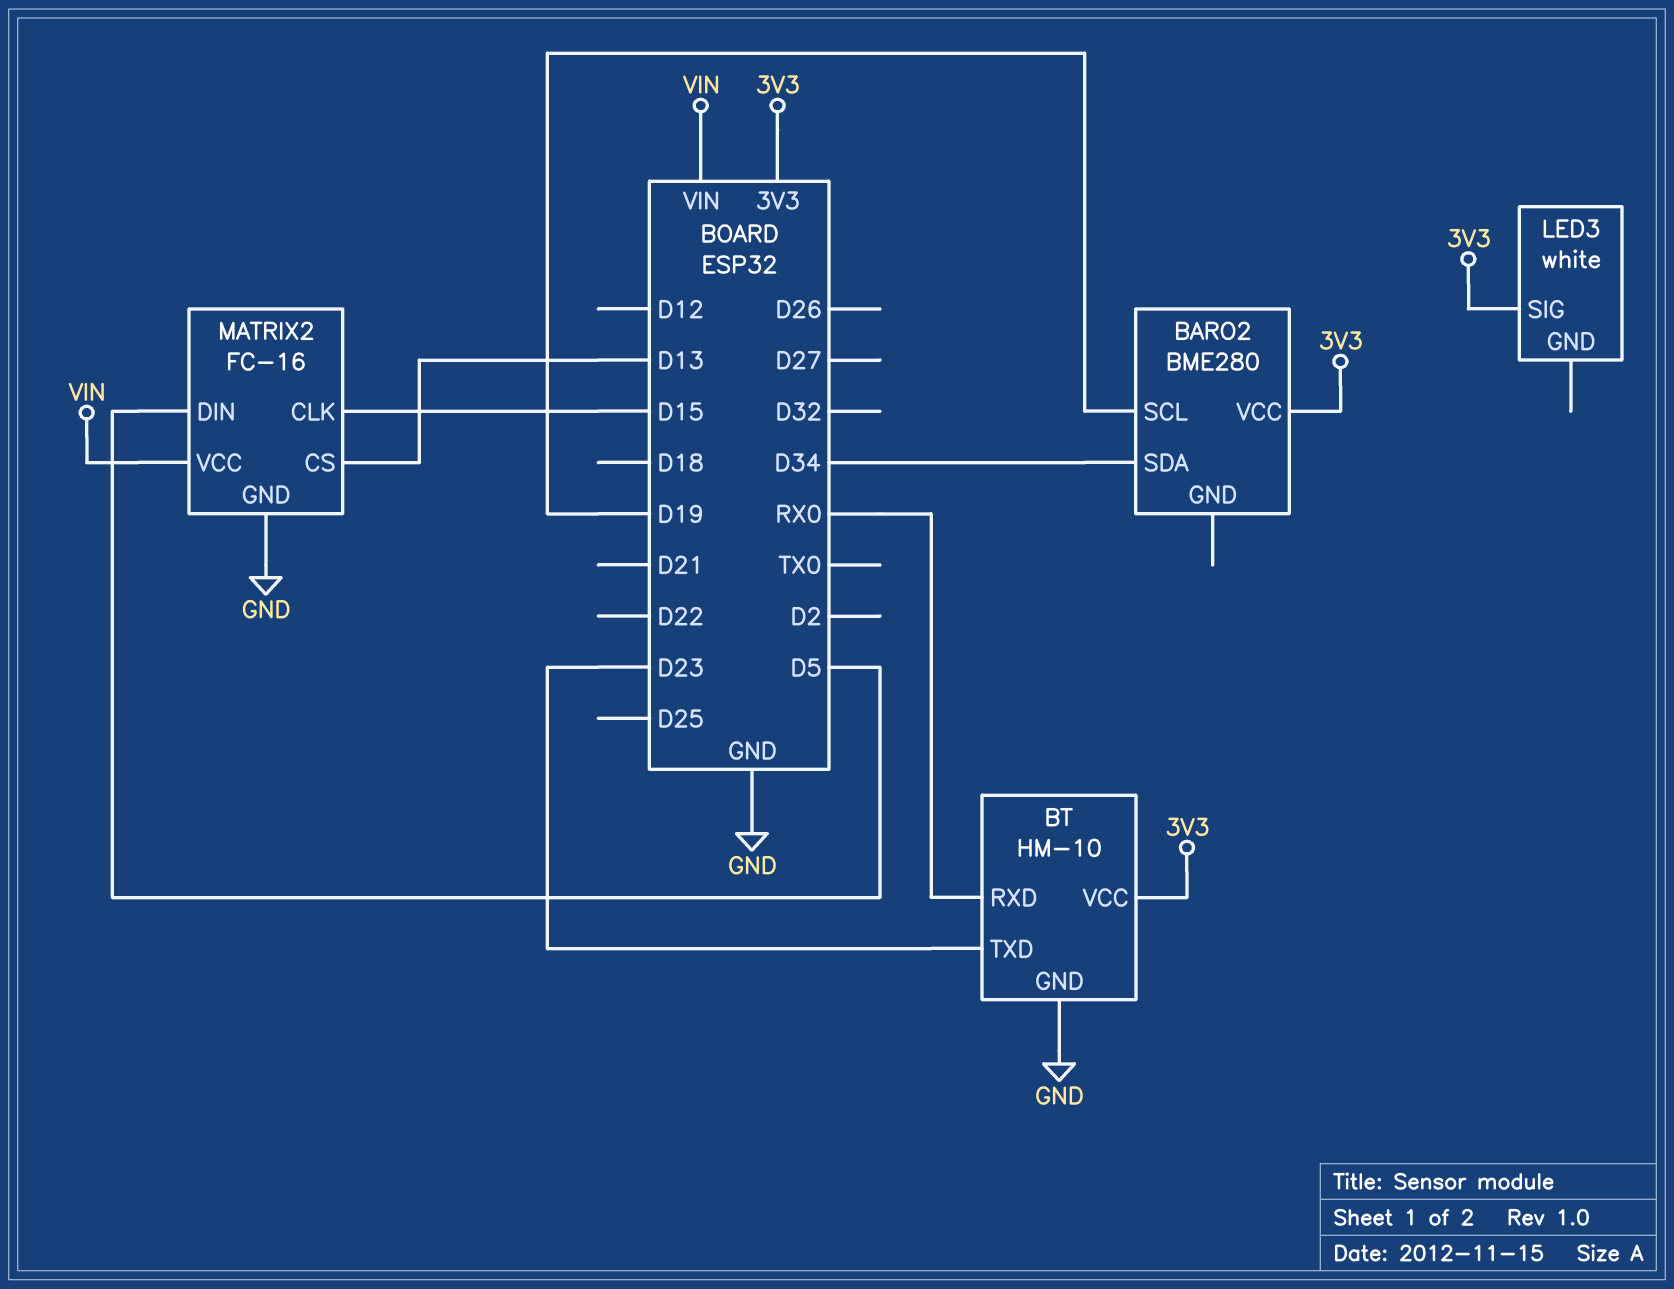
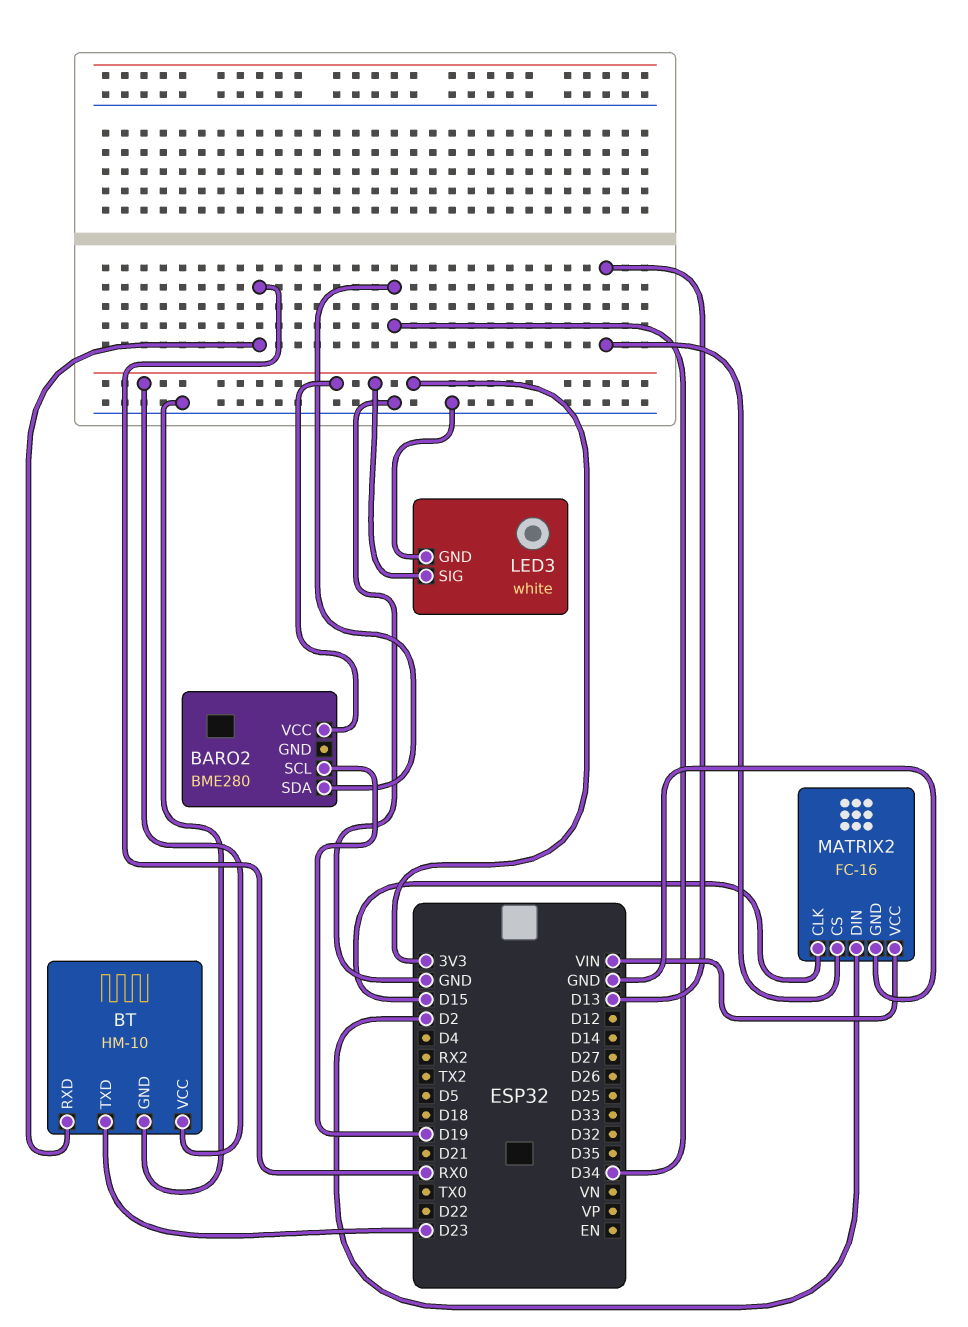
LED3 pin GND: none -> GND
MATRIX2 pin DIN: D5 -> D2

